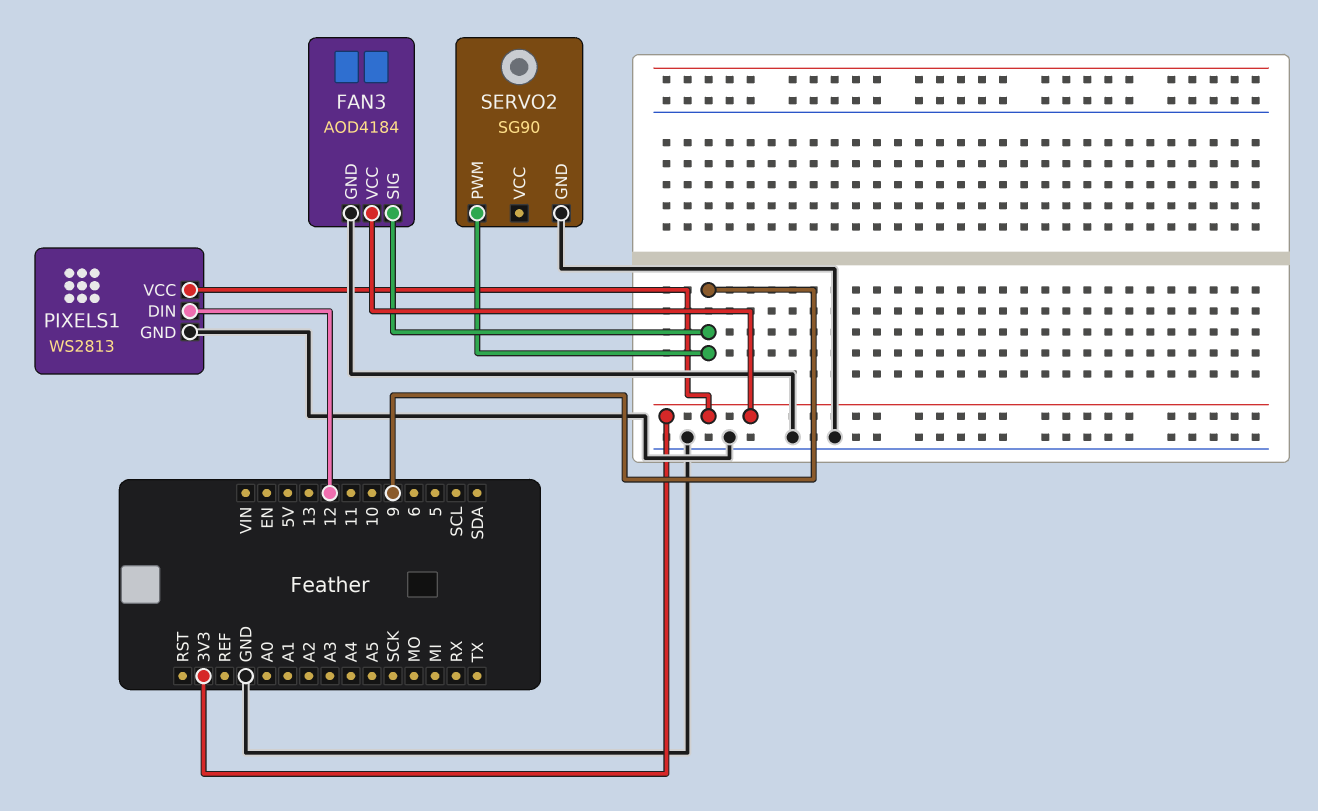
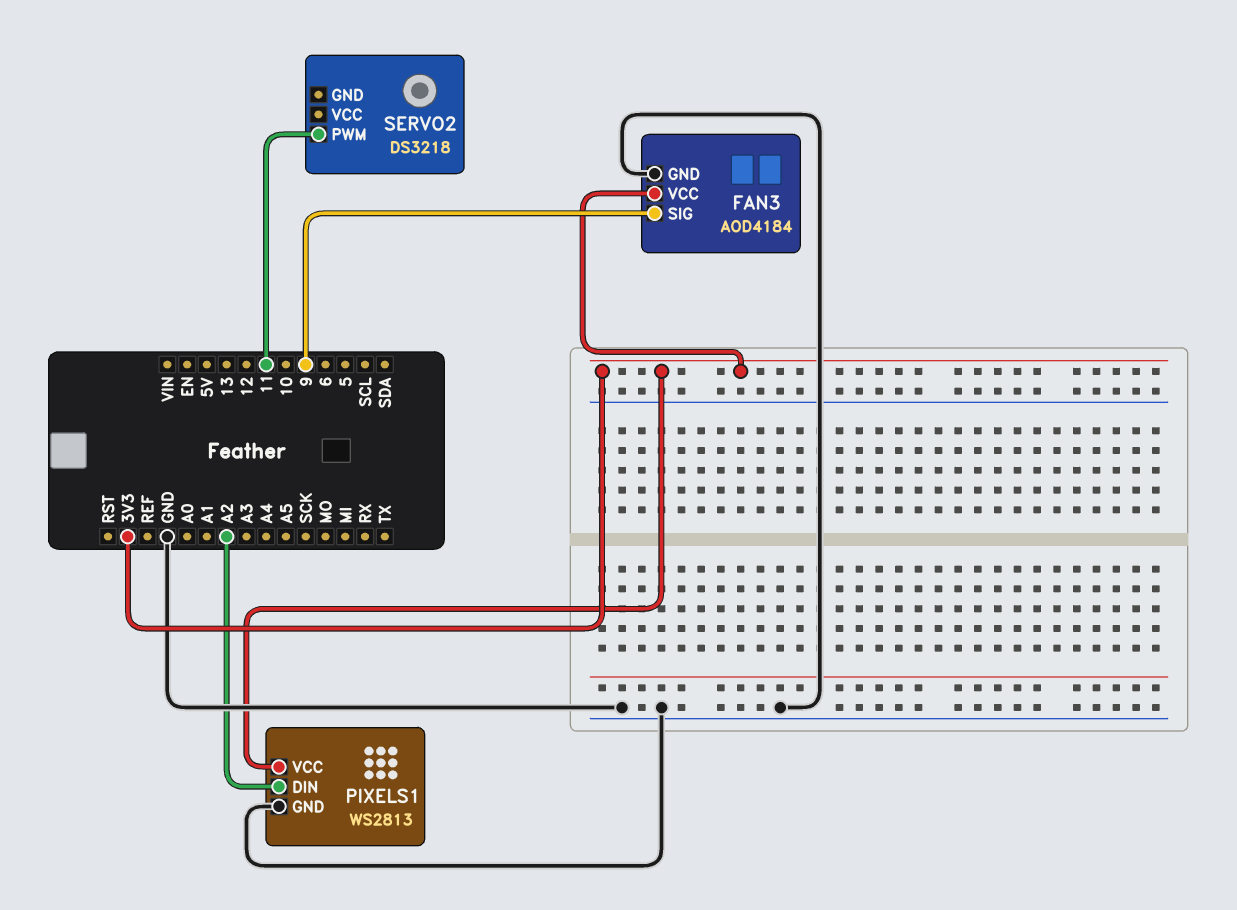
PIXELS1 pin DIN: 12 -> A2
SERVO2: SG90 -> DS3218
SERVO2 pin GND: GND -> none
SERVO2 pin PWM: 9 -> 11

